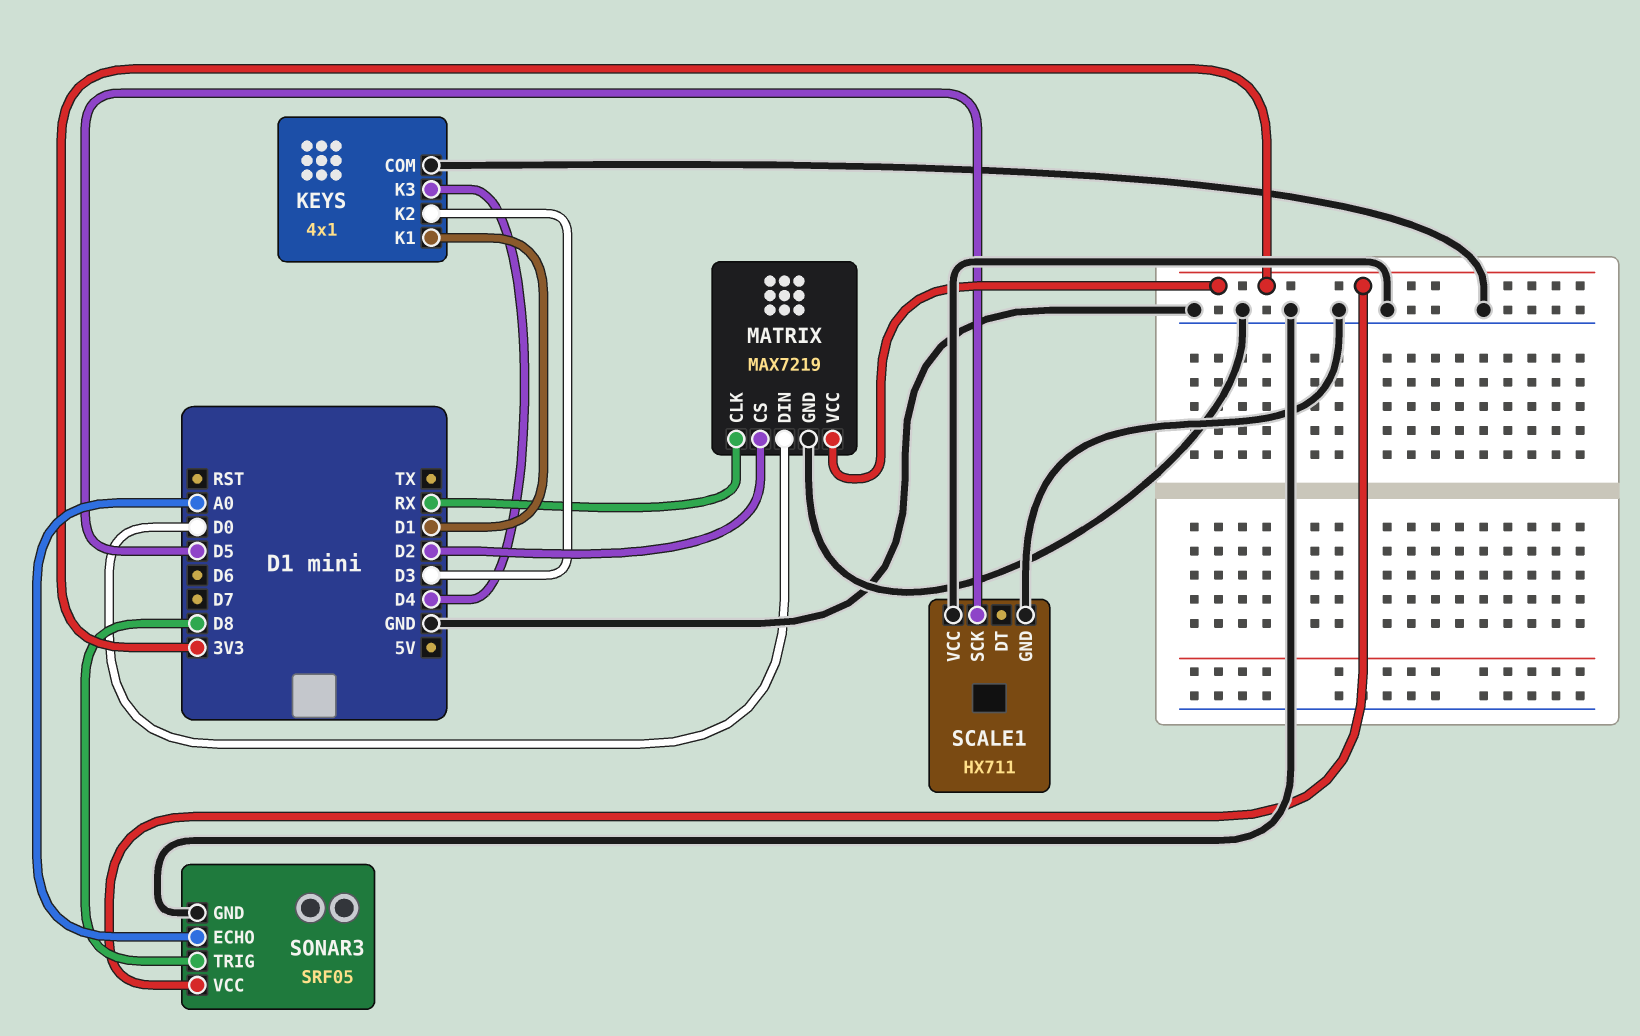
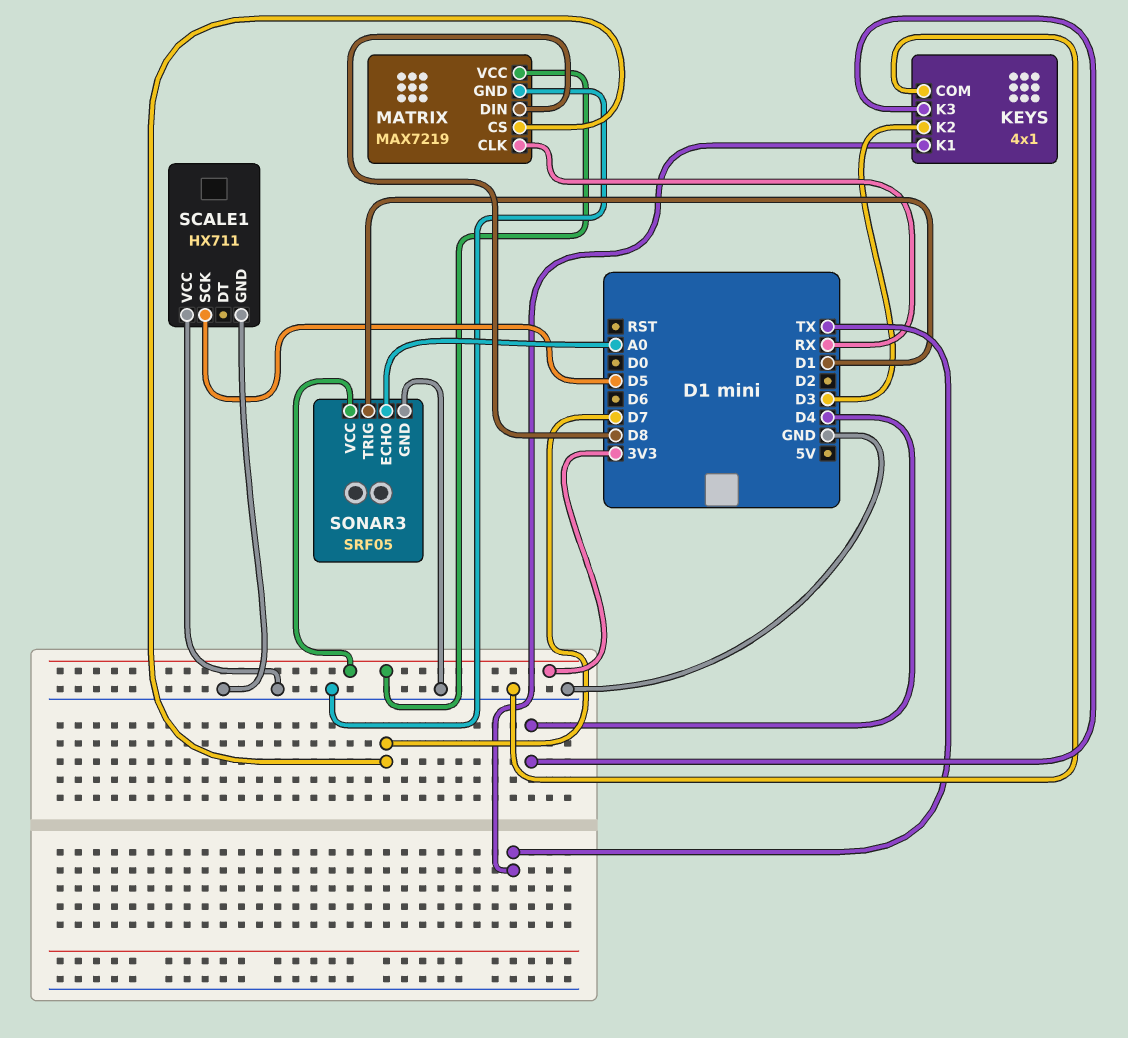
KEYS pin K1: D1 -> TX
MATRIX pin CS: D2 -> D7
MATRIX pin DIN: D0 -> D8
SONAR3 pin TRIG: D8 -> D1

